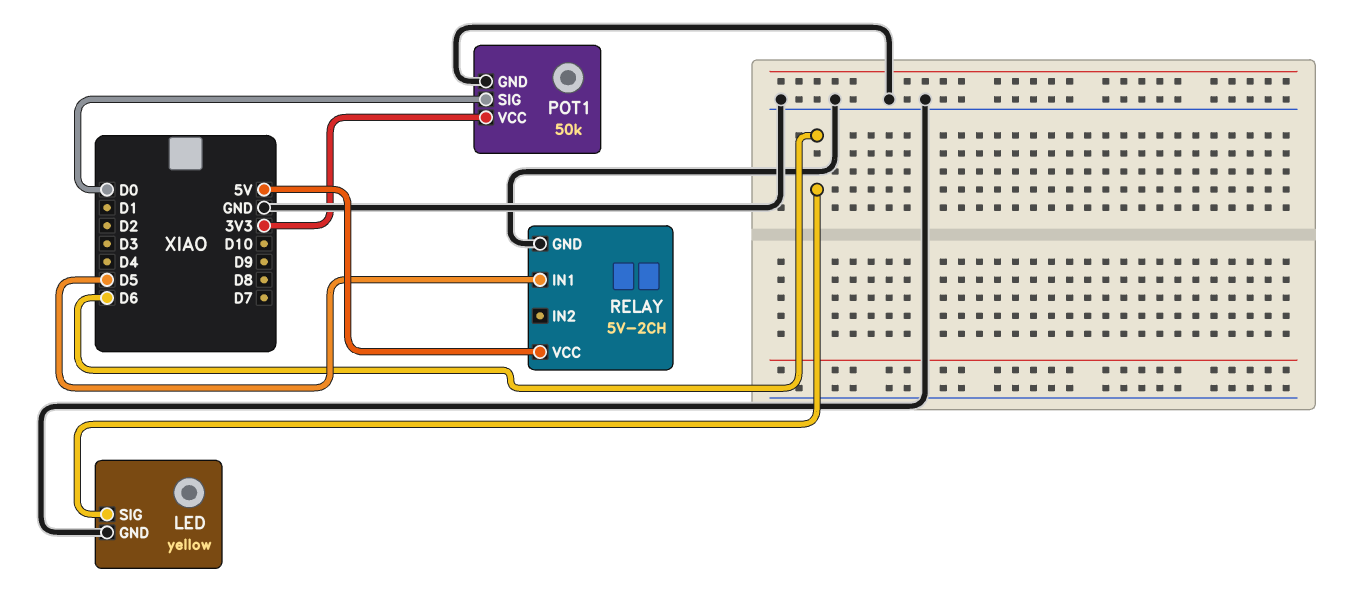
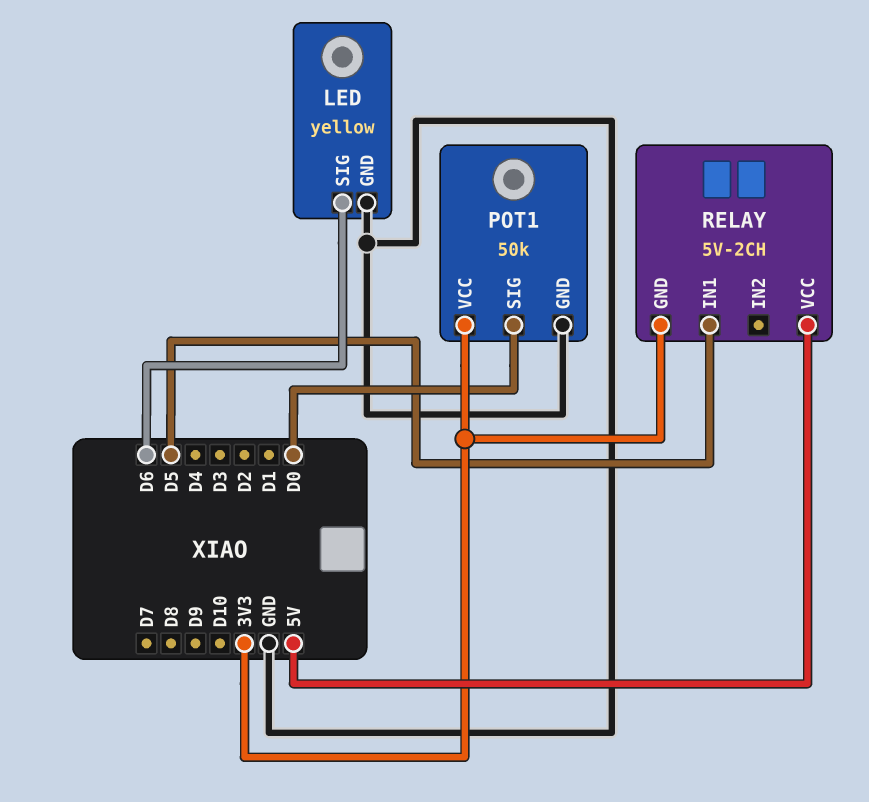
RELAY pin GND: GND -> 3V3

